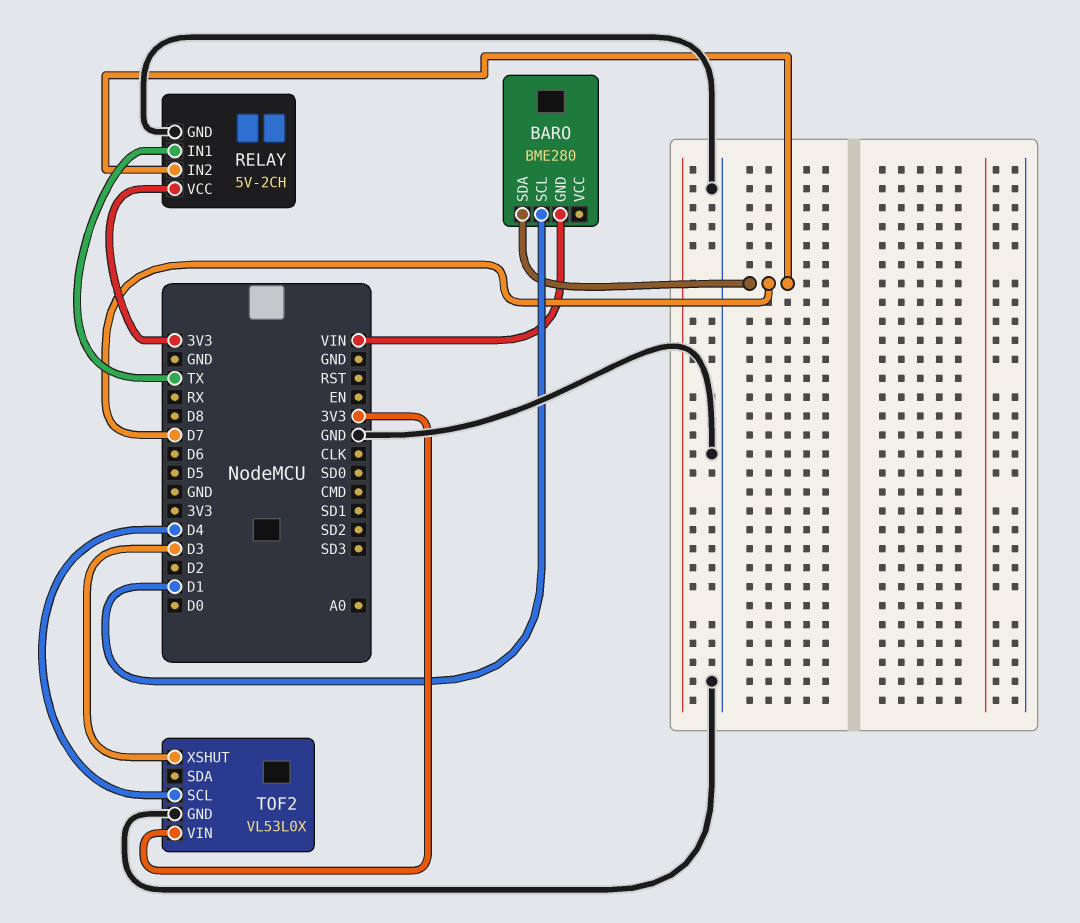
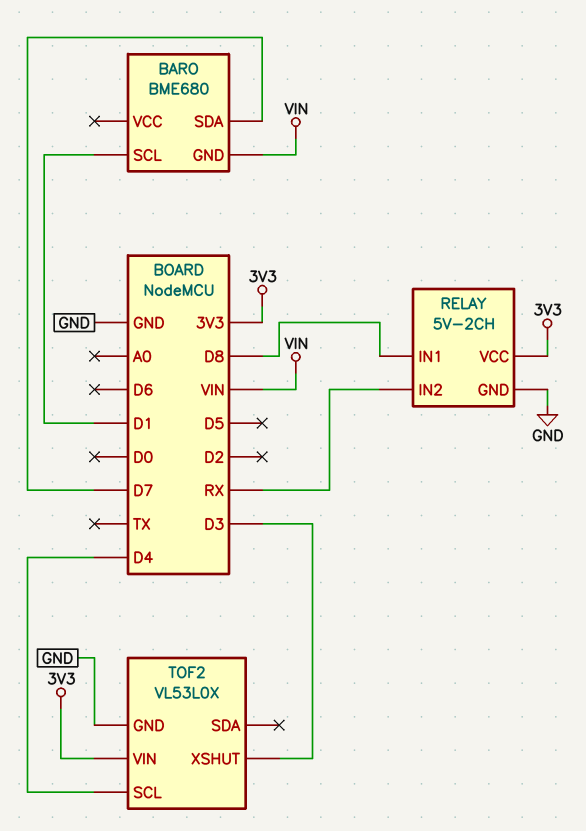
BARO: BME280 -> BME680
RELAY pin IN1: TX -> D8
RELAY pin IN2: D7 -> RX

